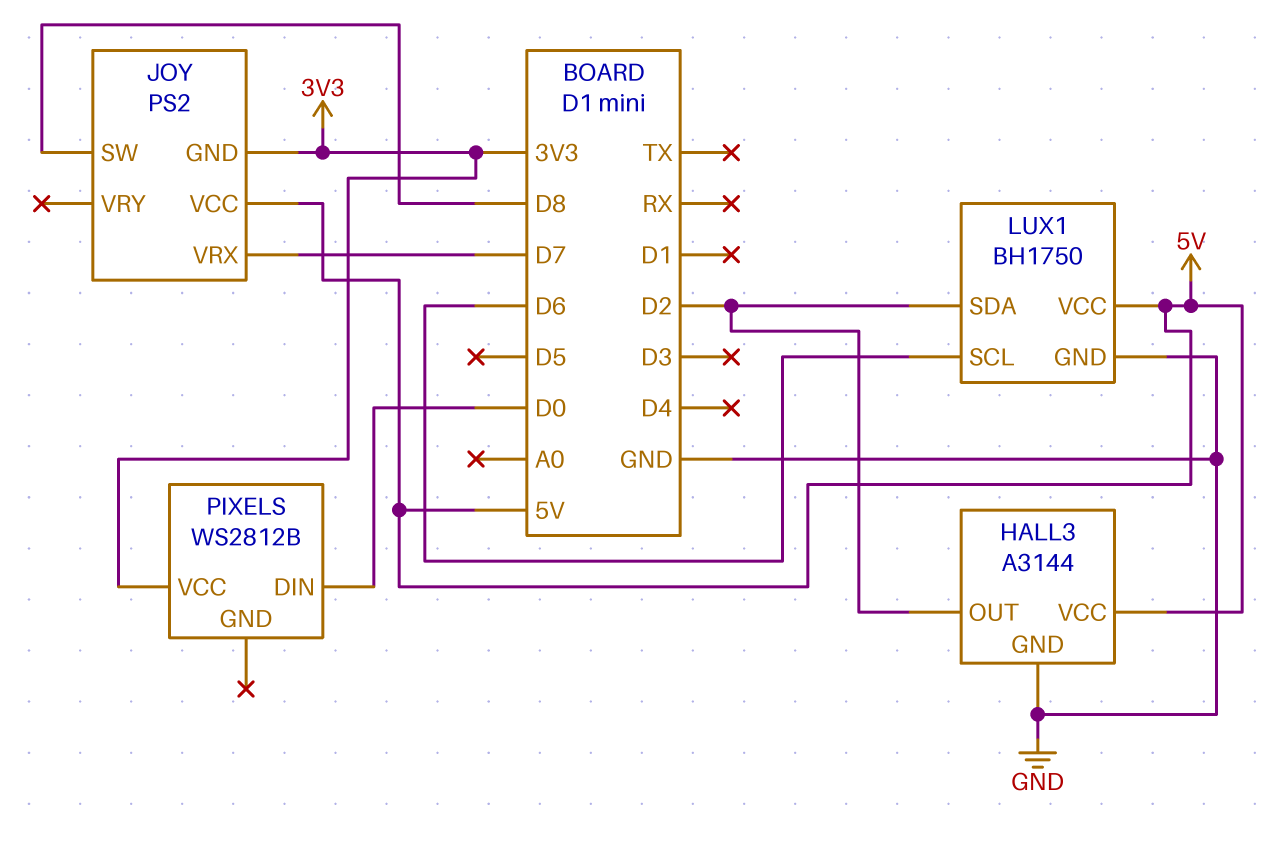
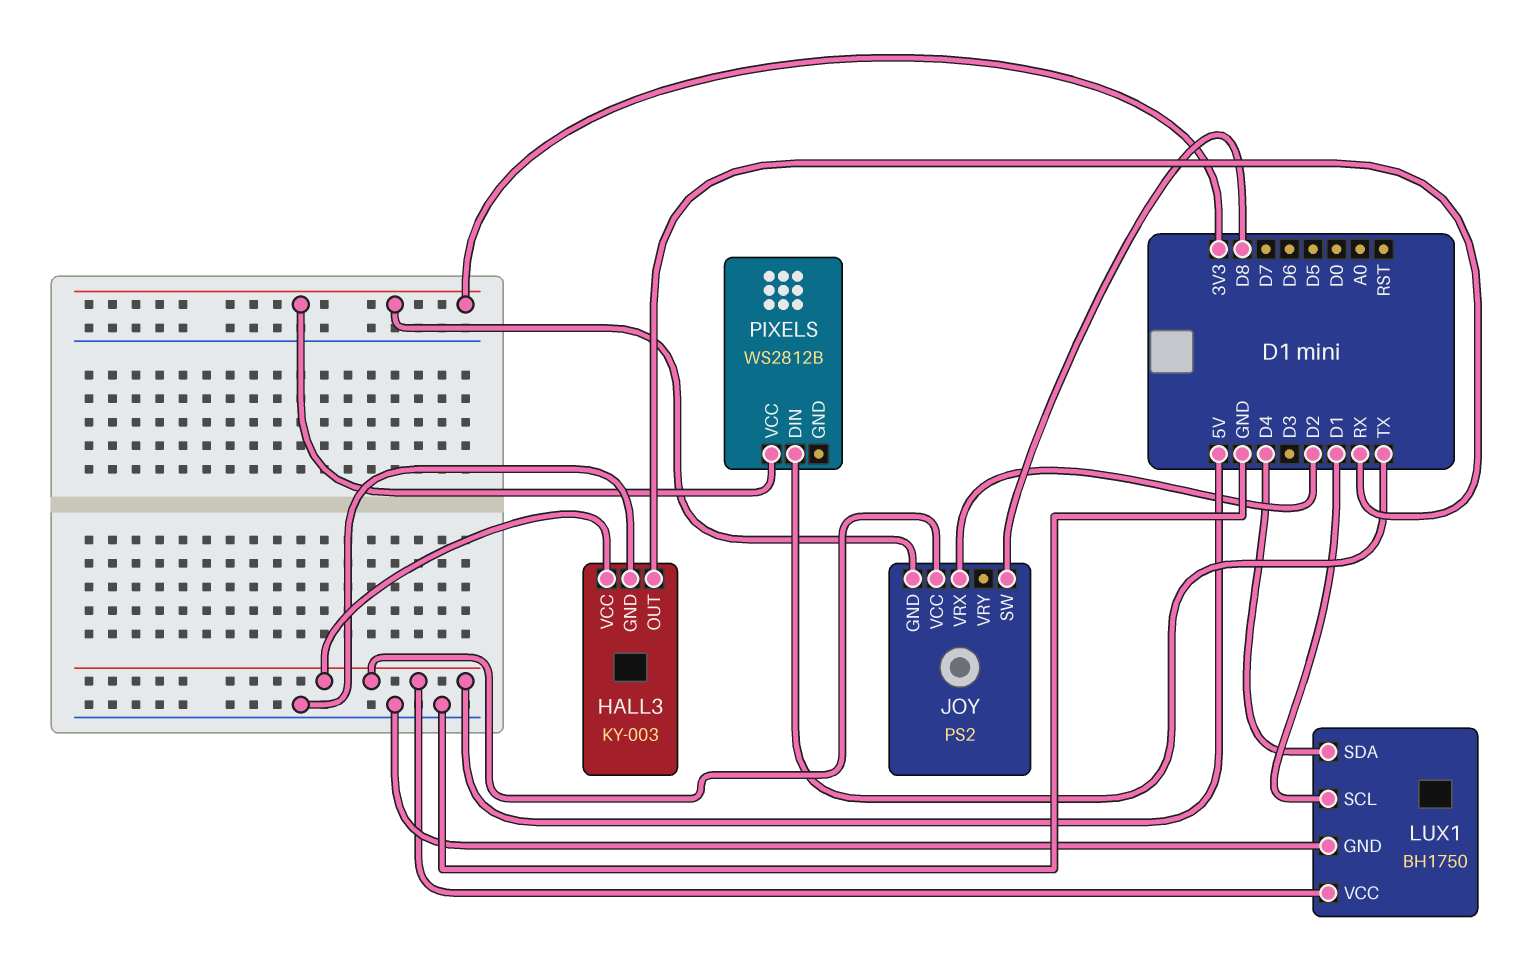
HALL3: A3144 -> KY-003
HALL3 pin OUT: D2 -> RX
JOY pin VRX: D7 -> D2
LUX1 pin SCL: D6 -> D1
LUX1 pin SDA: D2 -> D4
PIXELS pin DIN: D0 -> TX

